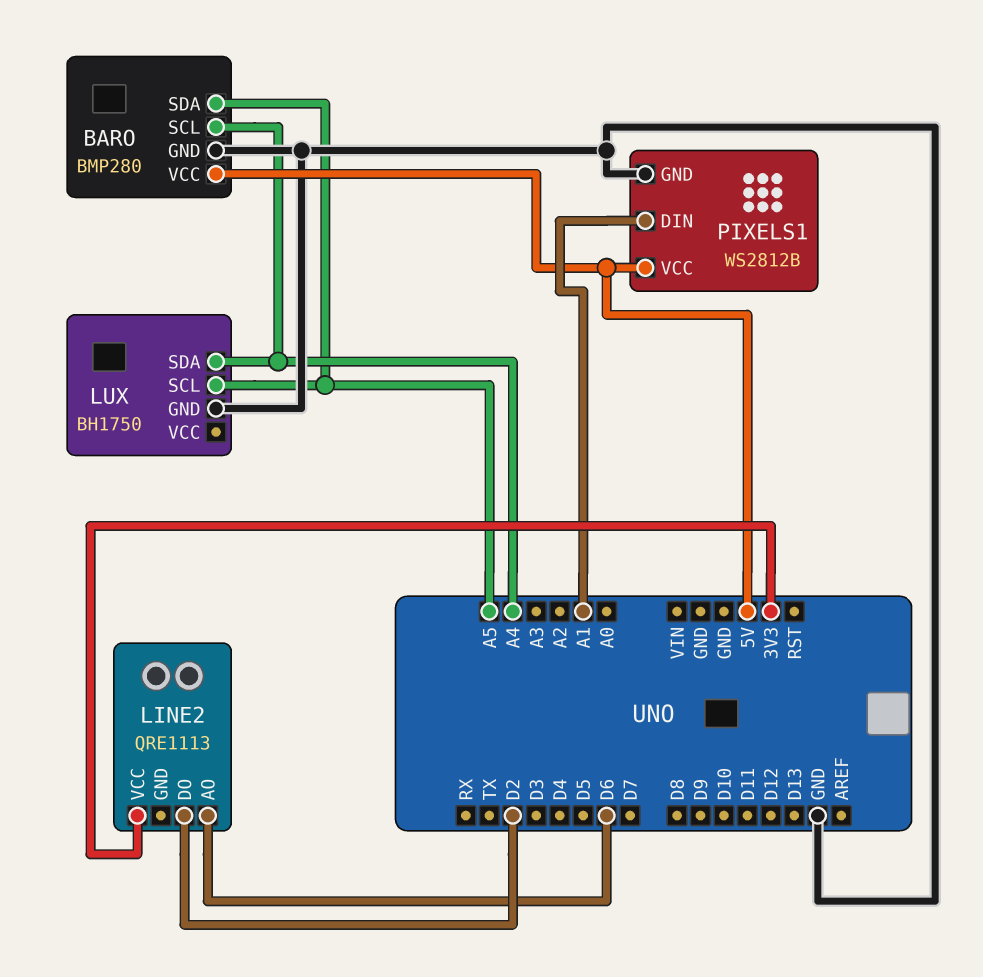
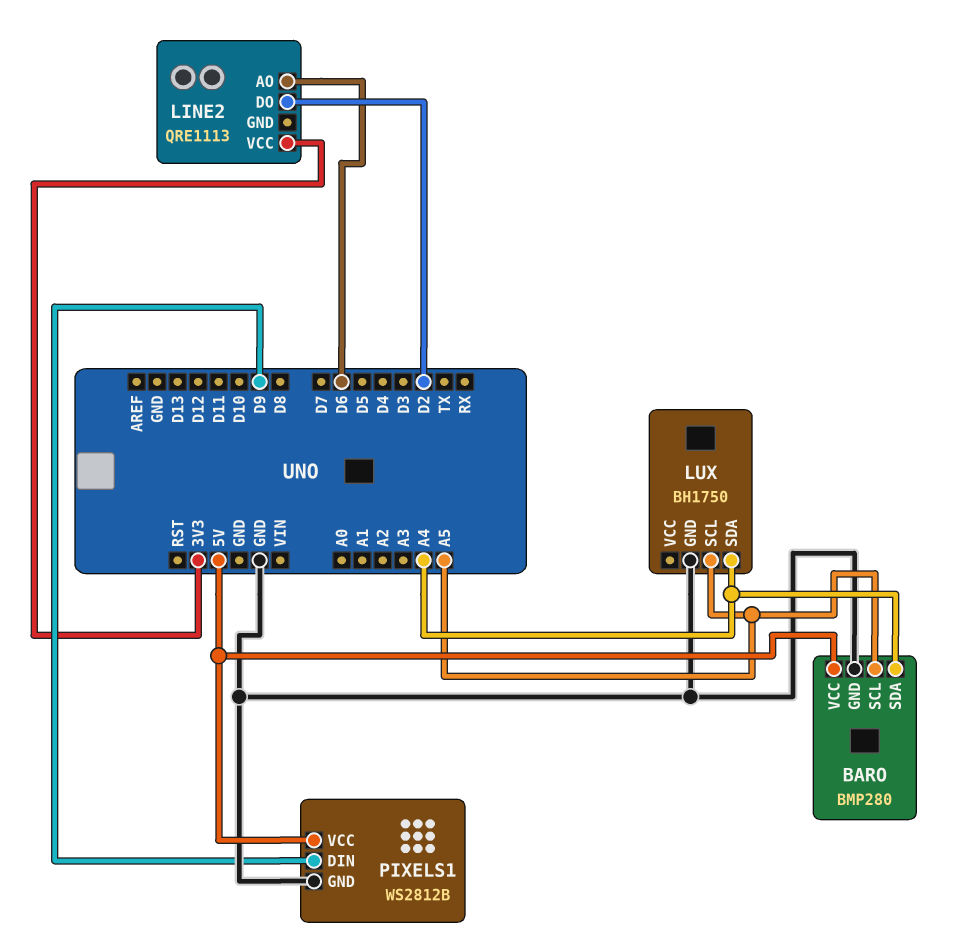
BARO pin SCL: A4 -> A5
BARO pin SDA: A5 -> A4
PIXELS1 pin DIN: A1 -> D9

